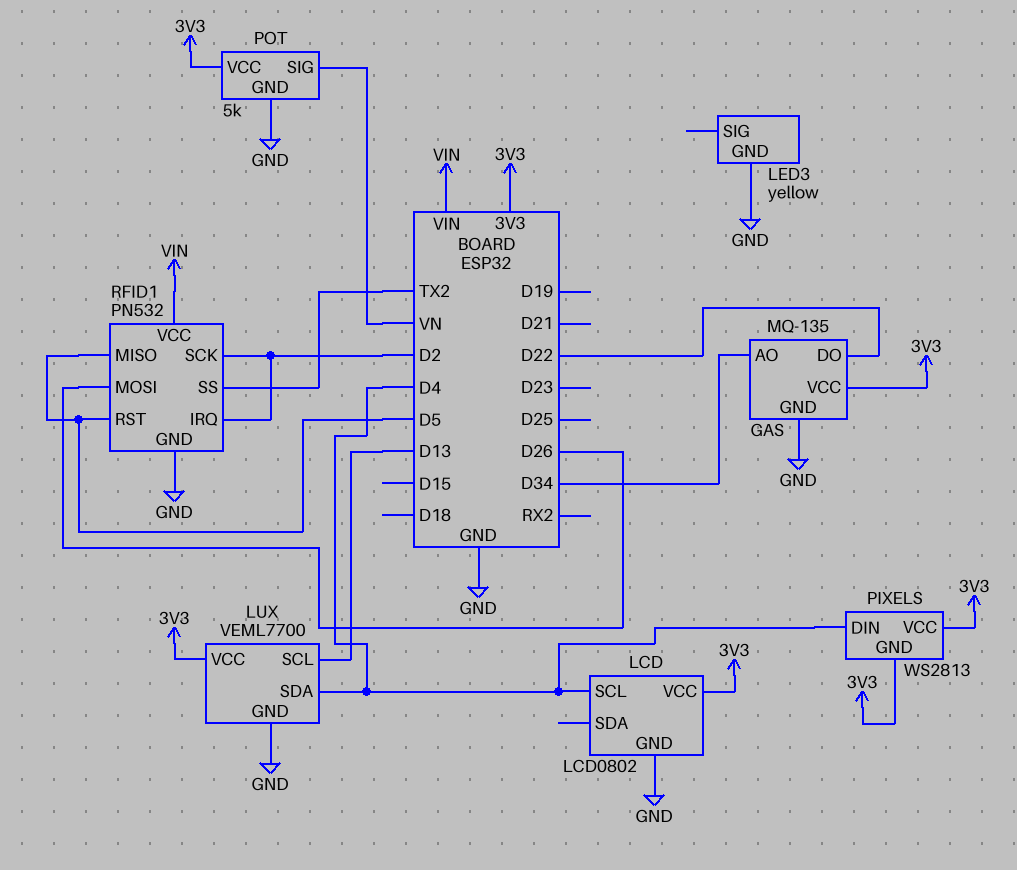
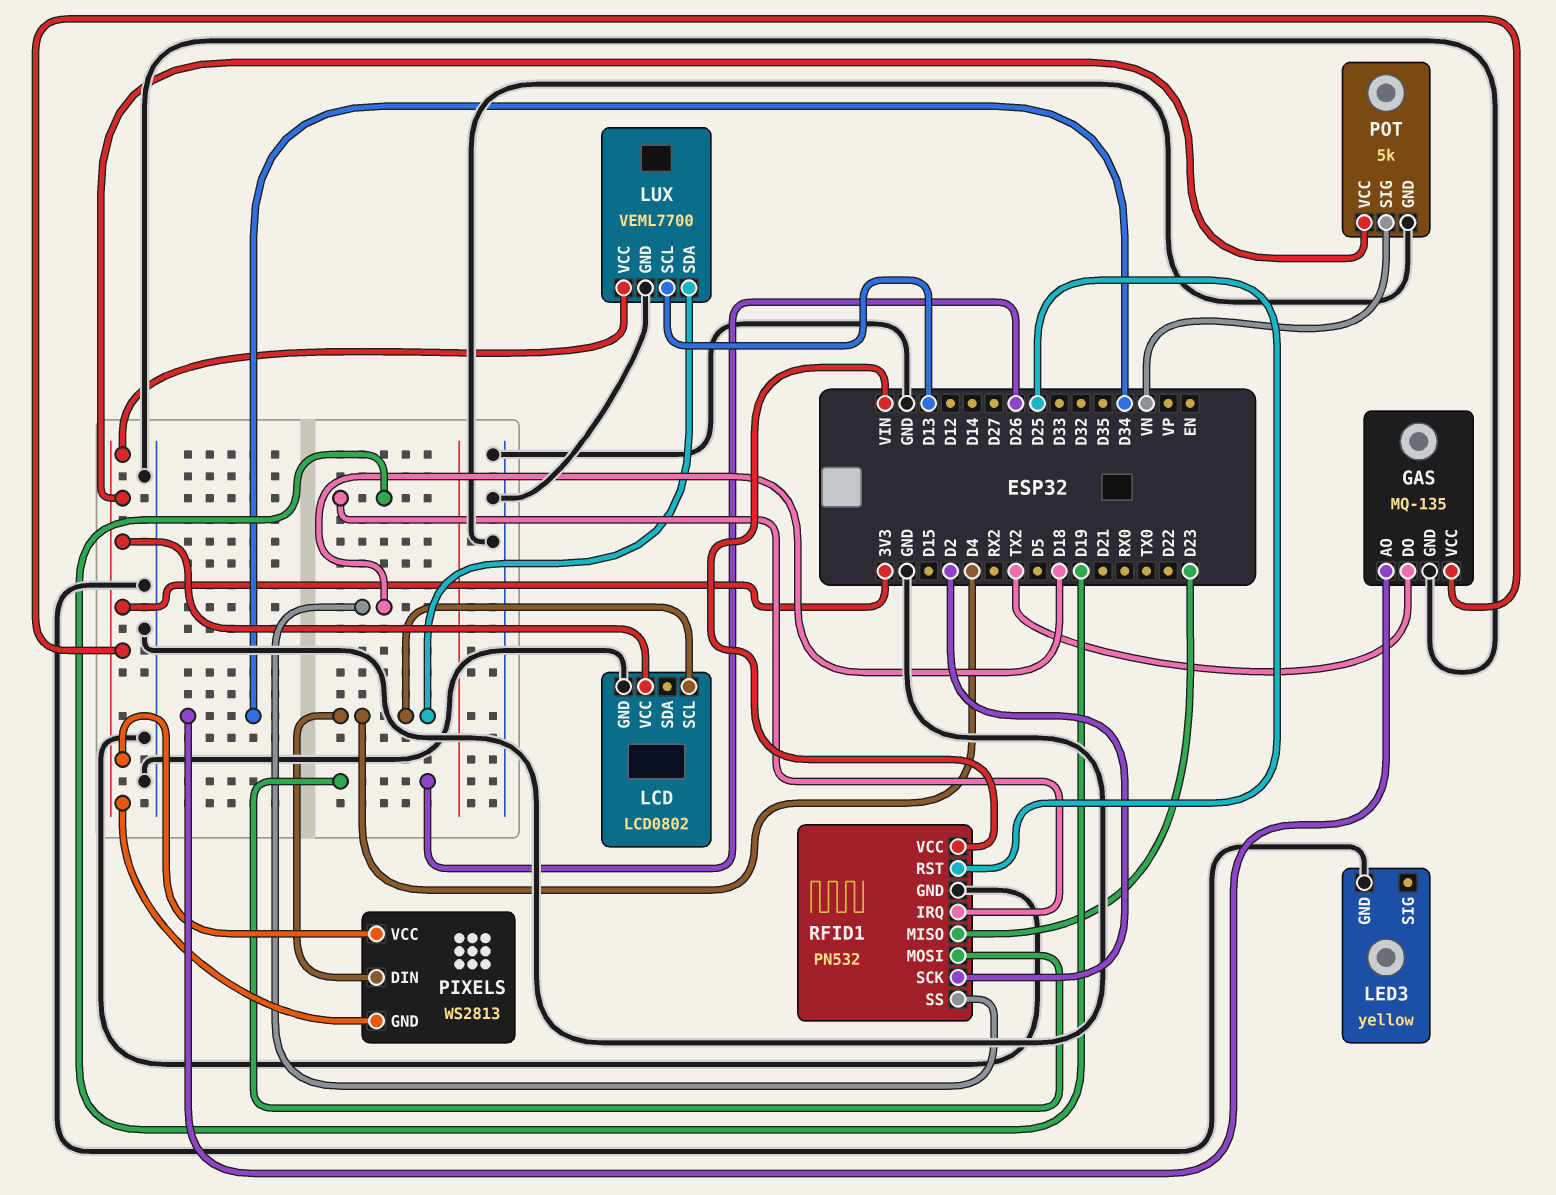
GAS pin DO: D22 -> TX2
RFID1 pin IRQ: D2 -> D19
RFID1 pin MISO: D5 -> D23
RFID1 pin RST: D5 -> D25
RFID1 pin SS: TX2 -> D18

